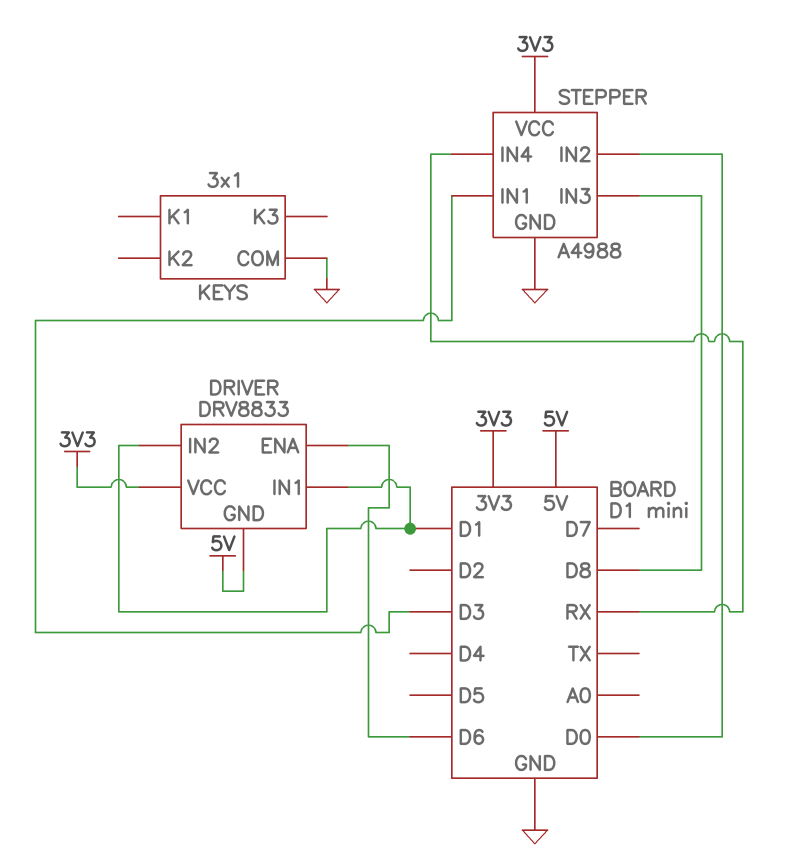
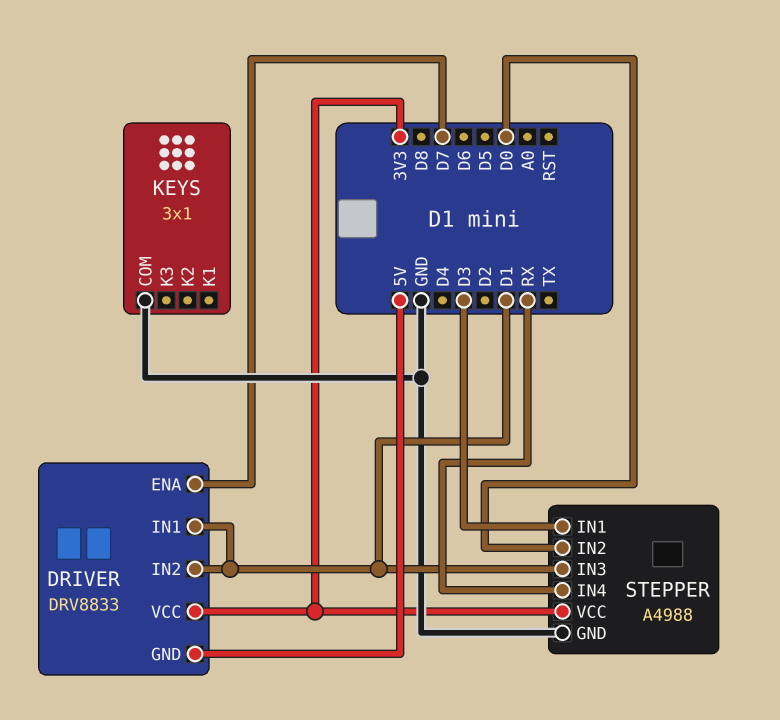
DRIVER pin ENA: D6 -> D7
STEPPER pin IN3: D8 -> D1

